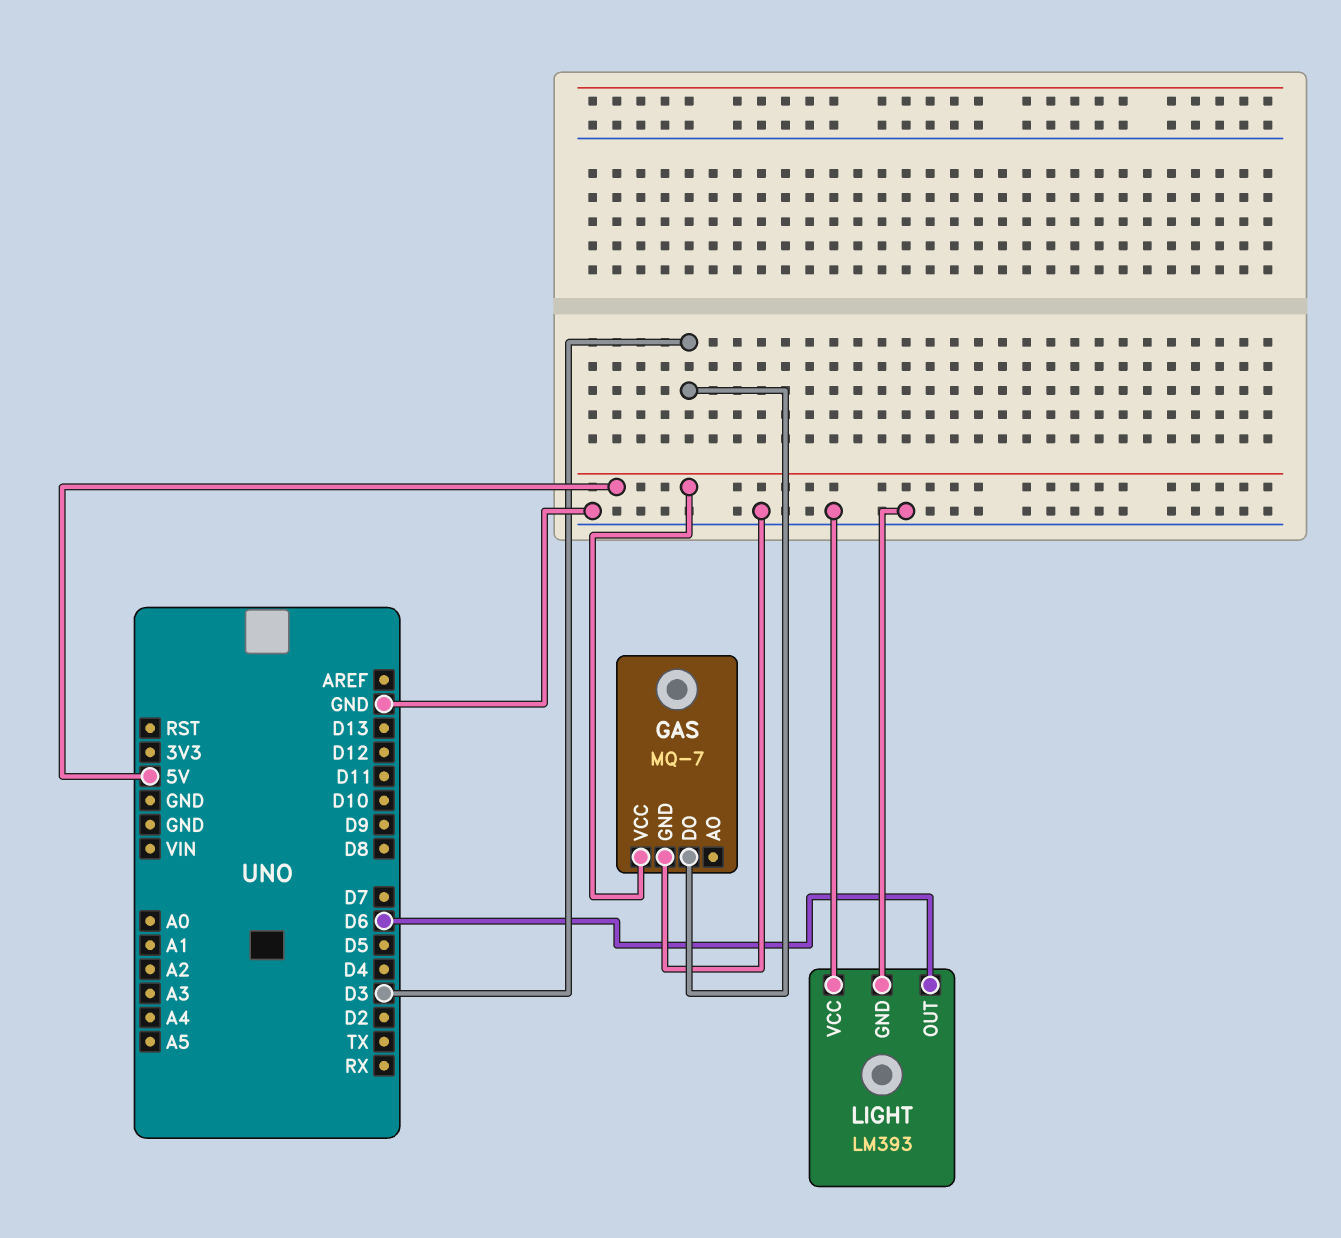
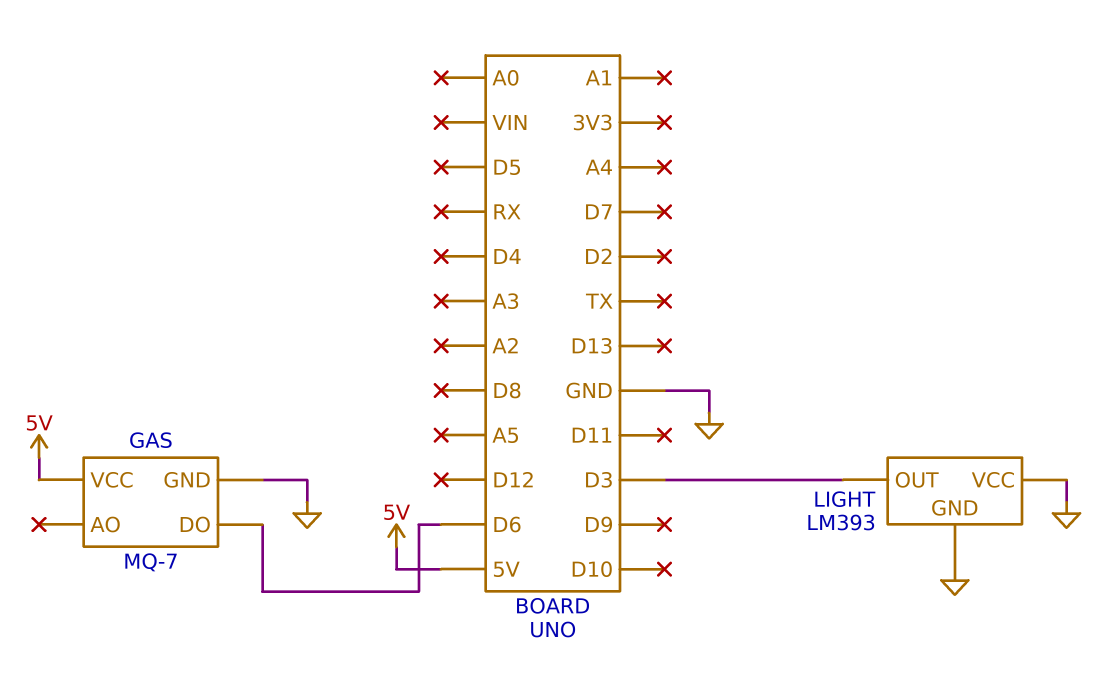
GAS pin DO: D3 -> D6
LIGHT pin OUT: D6 -> D3

